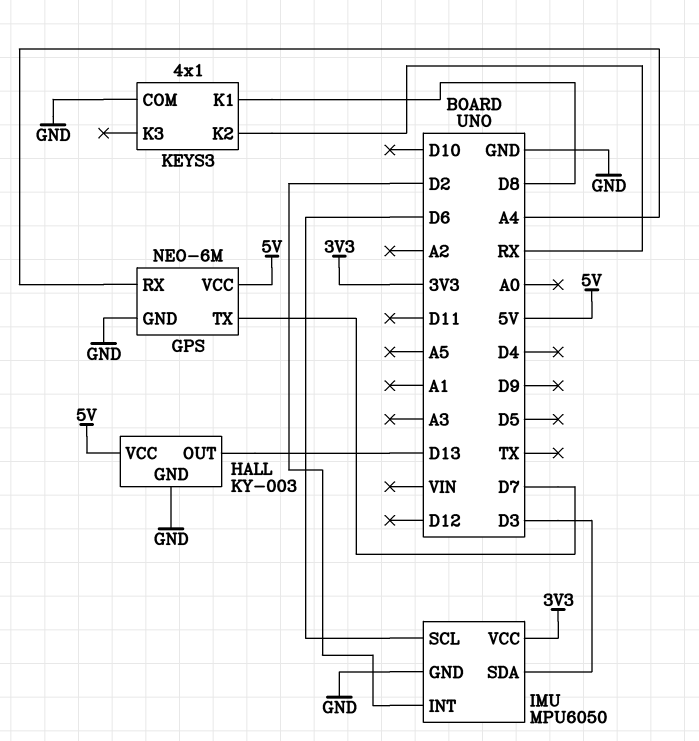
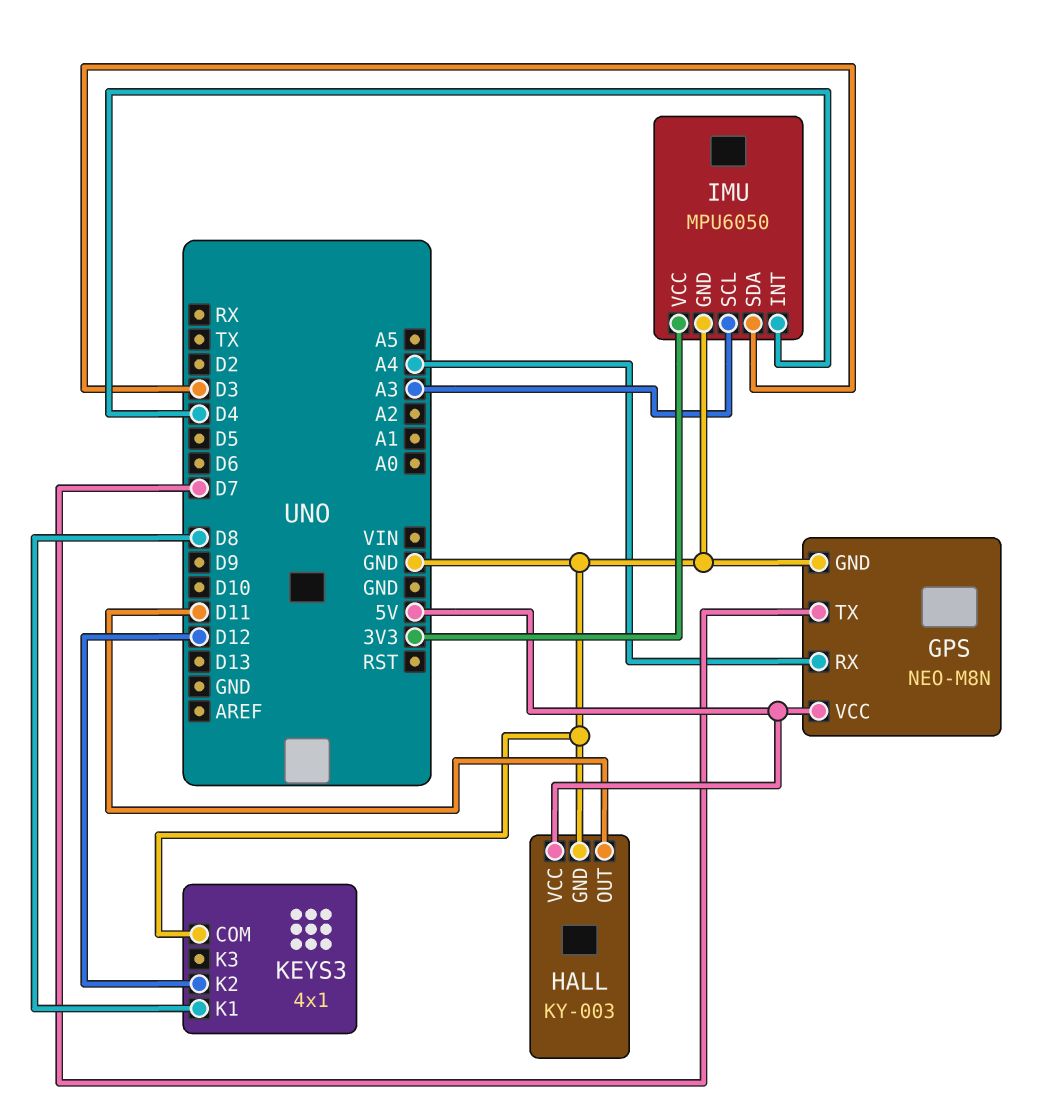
GPS: NEO-6M -> NEO-M8N
HALL pin OUT: D13 -> D11
IMU pin INT: D2 -> D4
IMU pin SCL: D6 -> A3
KEYS3 pin K2: RX -> D12

